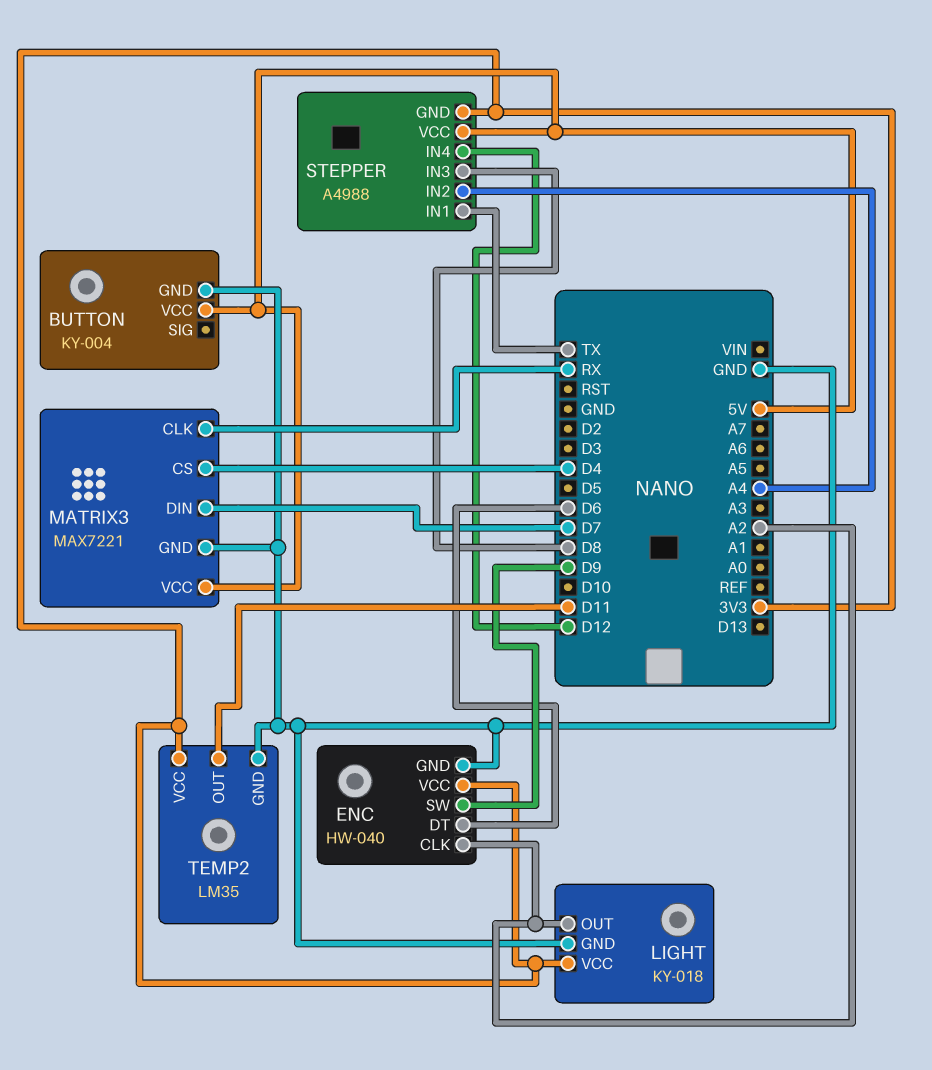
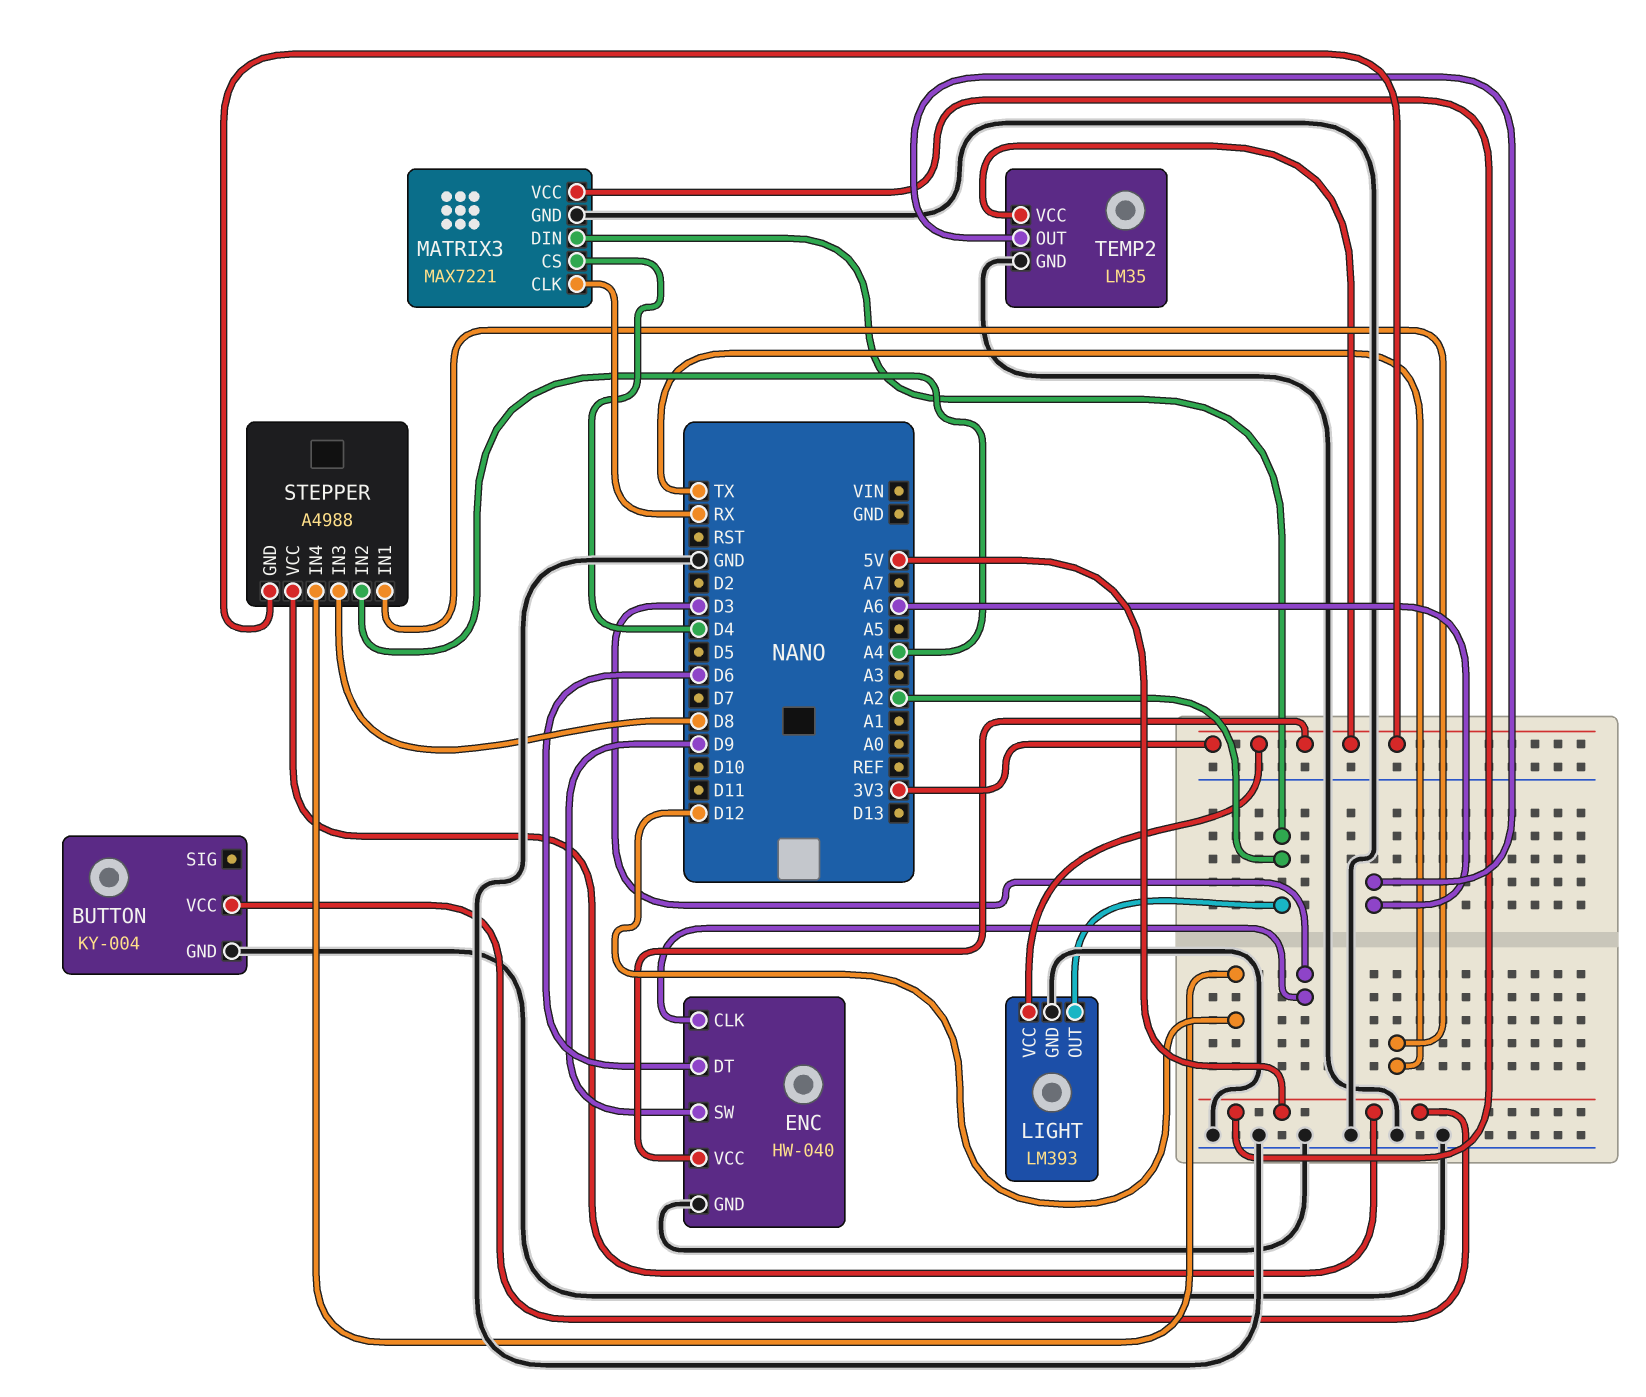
ENC pin CLK: A2 -> D3
LIGHT: KY-018 -> LM393
MATRIX3 pin DIN: D7 -> A2
TEMP2 pin OUT: D11 -> A6

